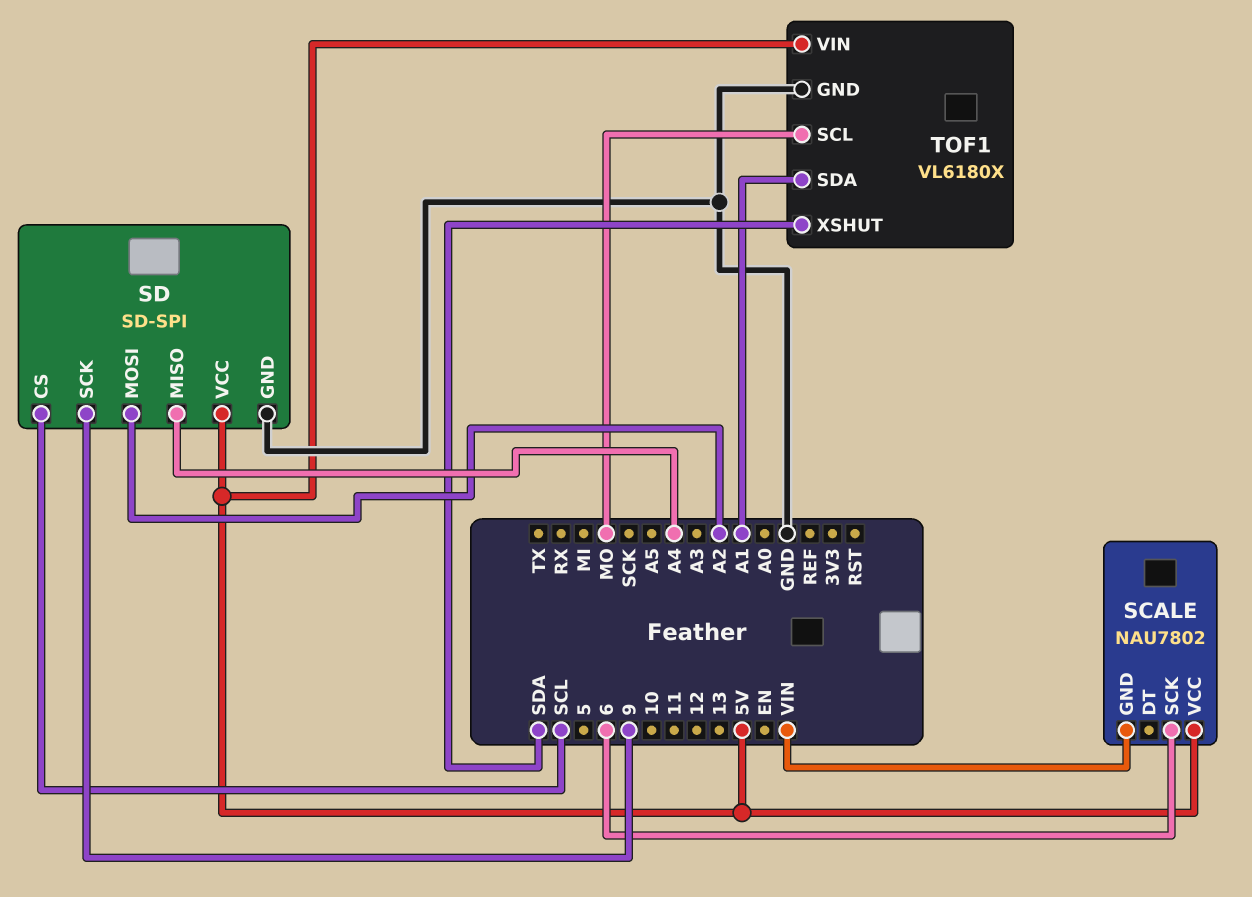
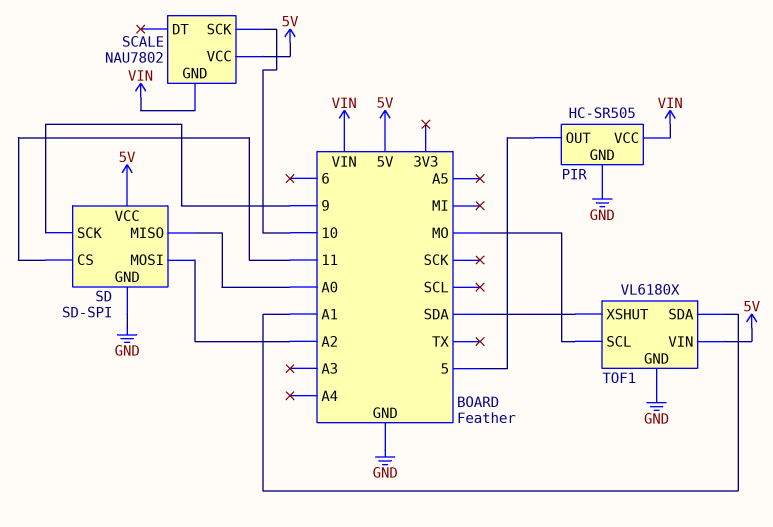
PIR: none -> HC-SR505
PIR pin GND: none -> GND
PIR pin OUT: none -> 5
PIR pin VCC: none -> VIN
SCALE pin SCK: 6 -> 10
SD pin CS: SCL -> 11
SD pin MISO: A4 -> A0

